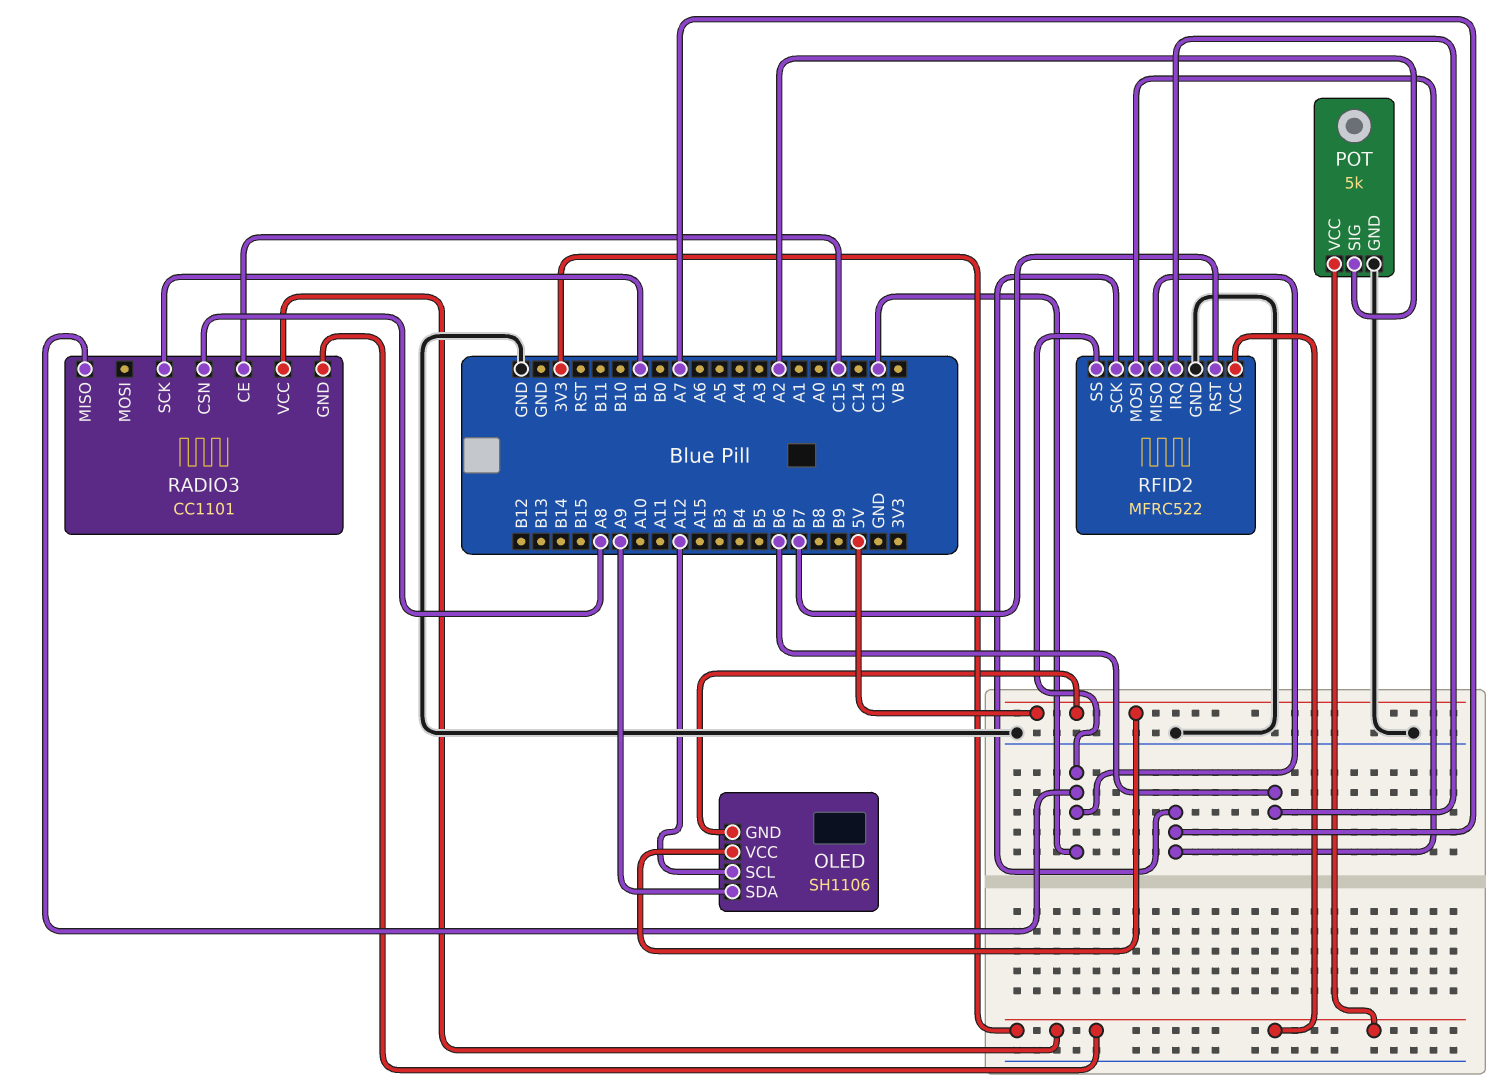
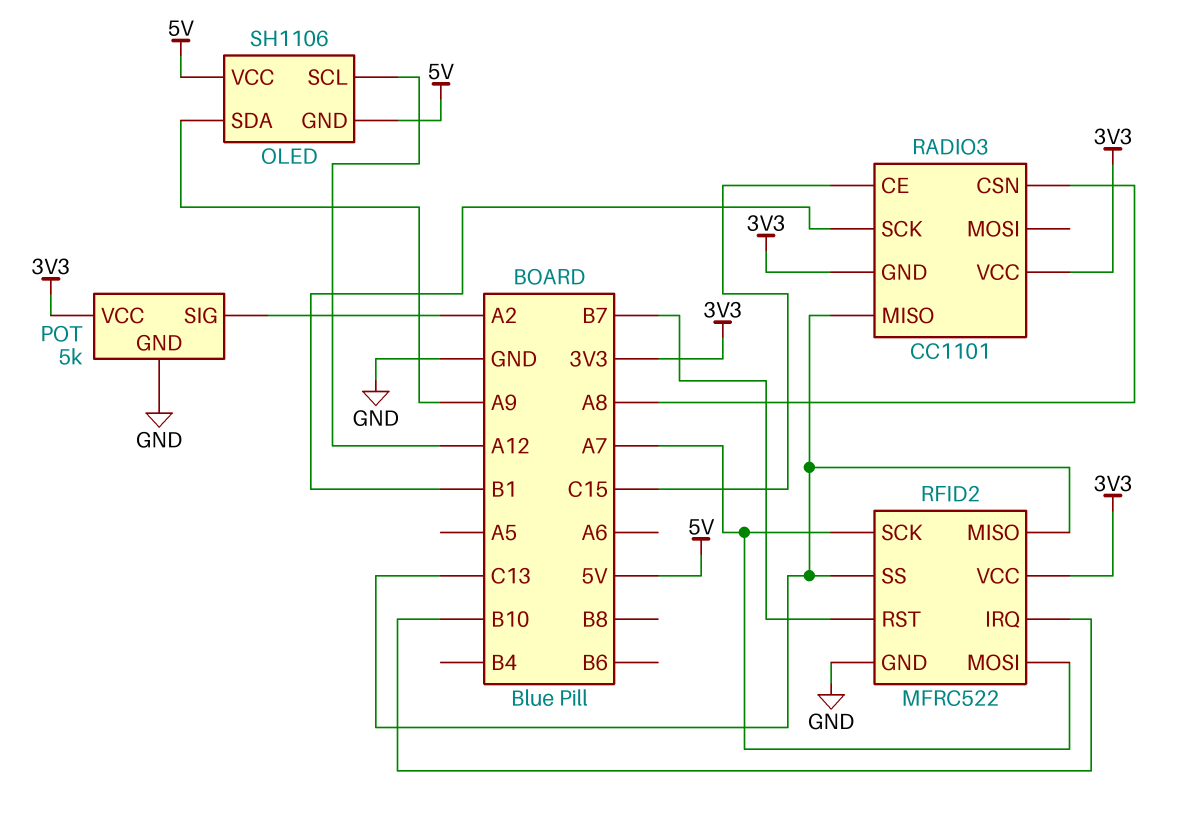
RFID2 pin IRQ: B6 -> B10

